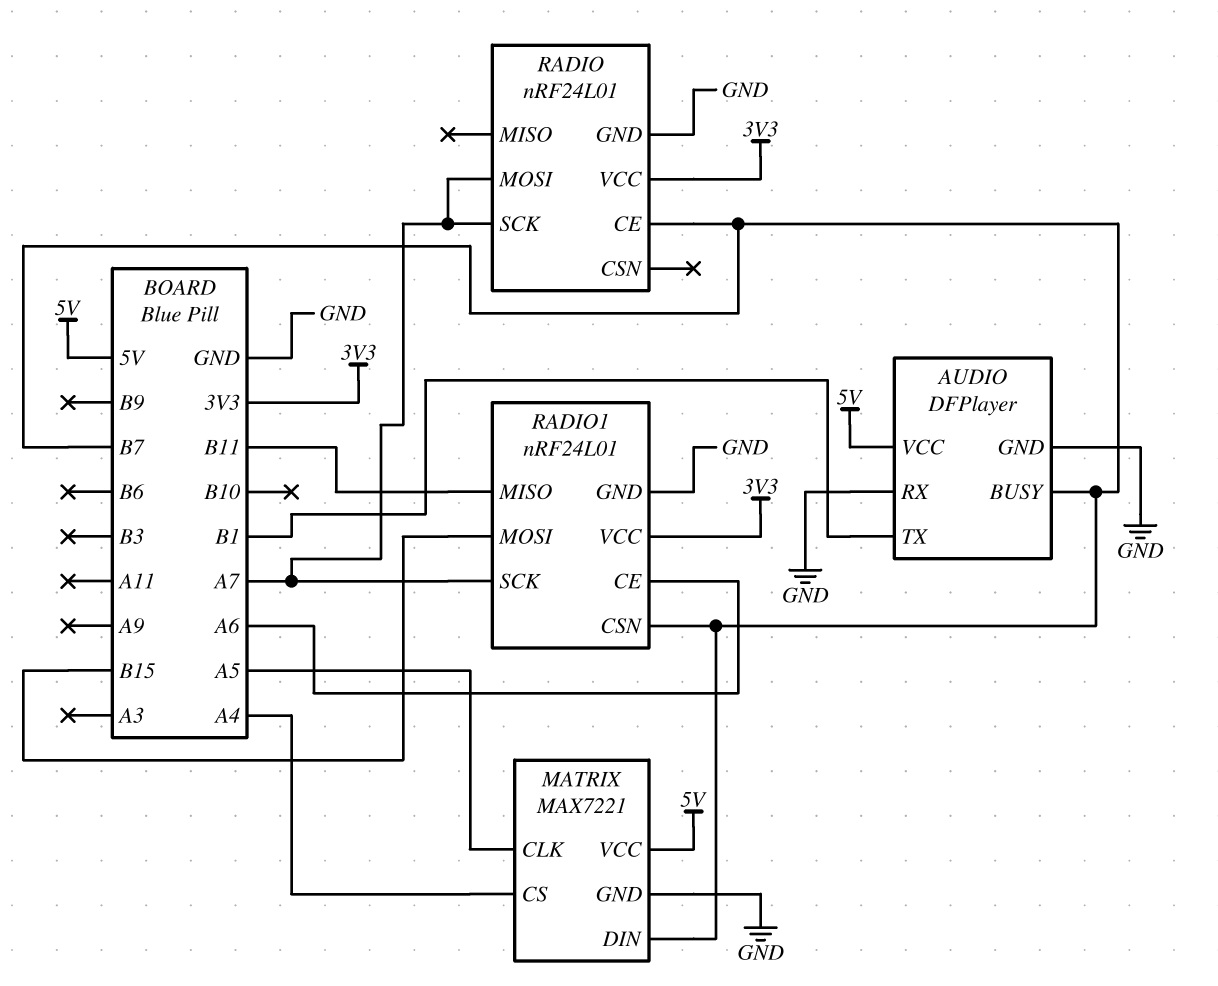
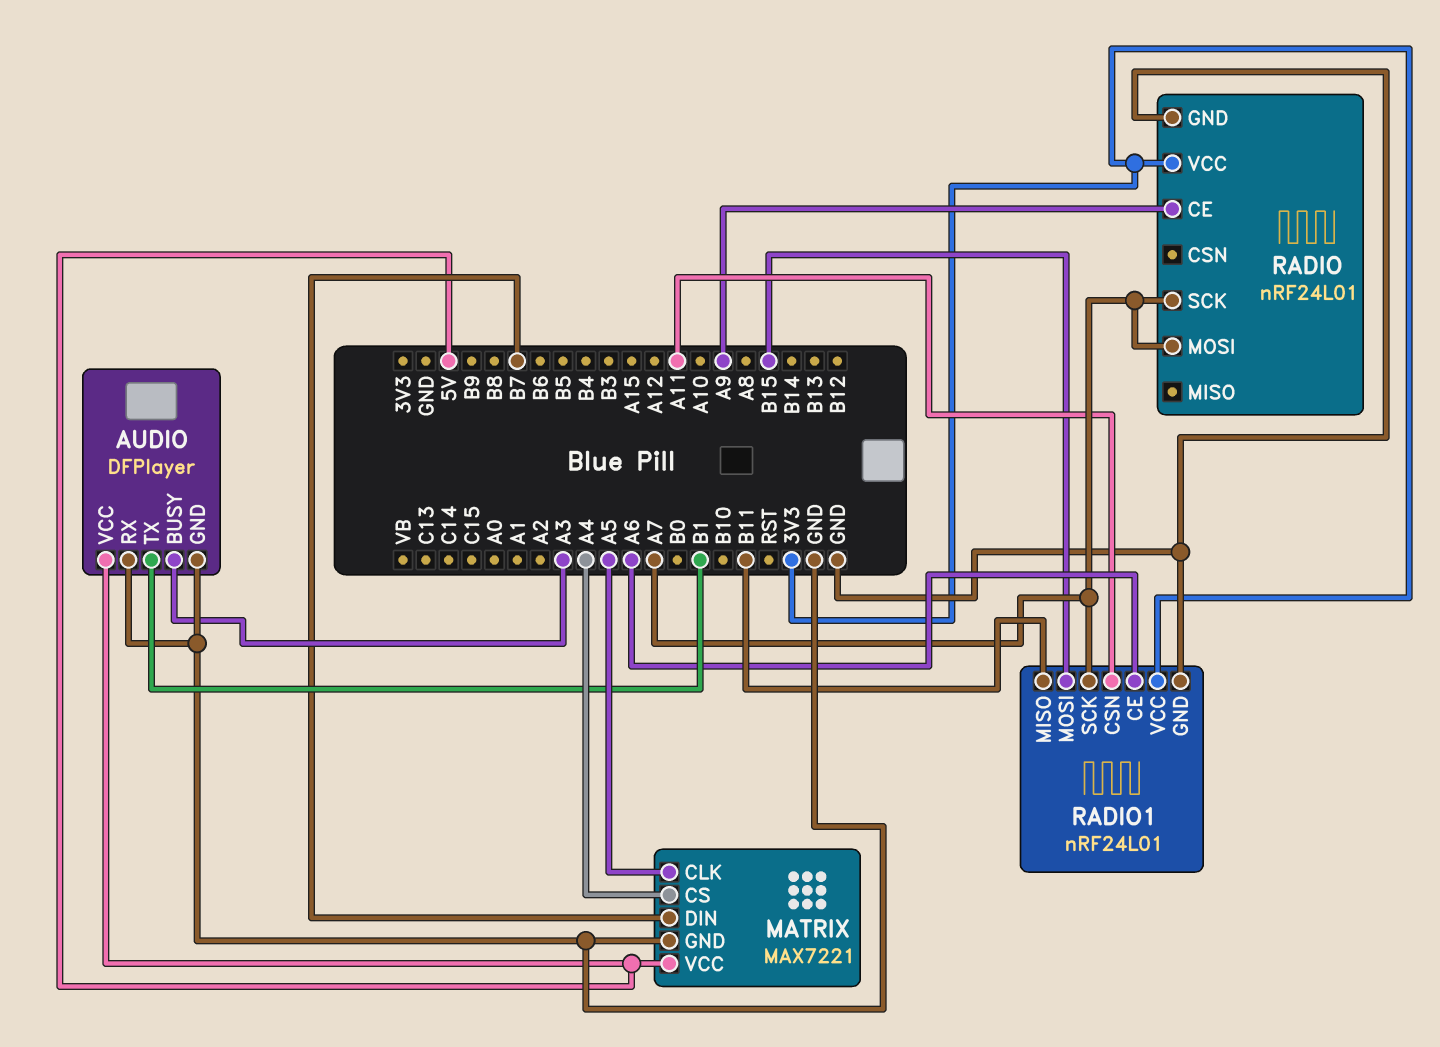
AUDIO pin BUSY: B7 -> A3
RADIO pin CE: B7 -> A9
RADIO1 pin CSN: B7 -> A11

